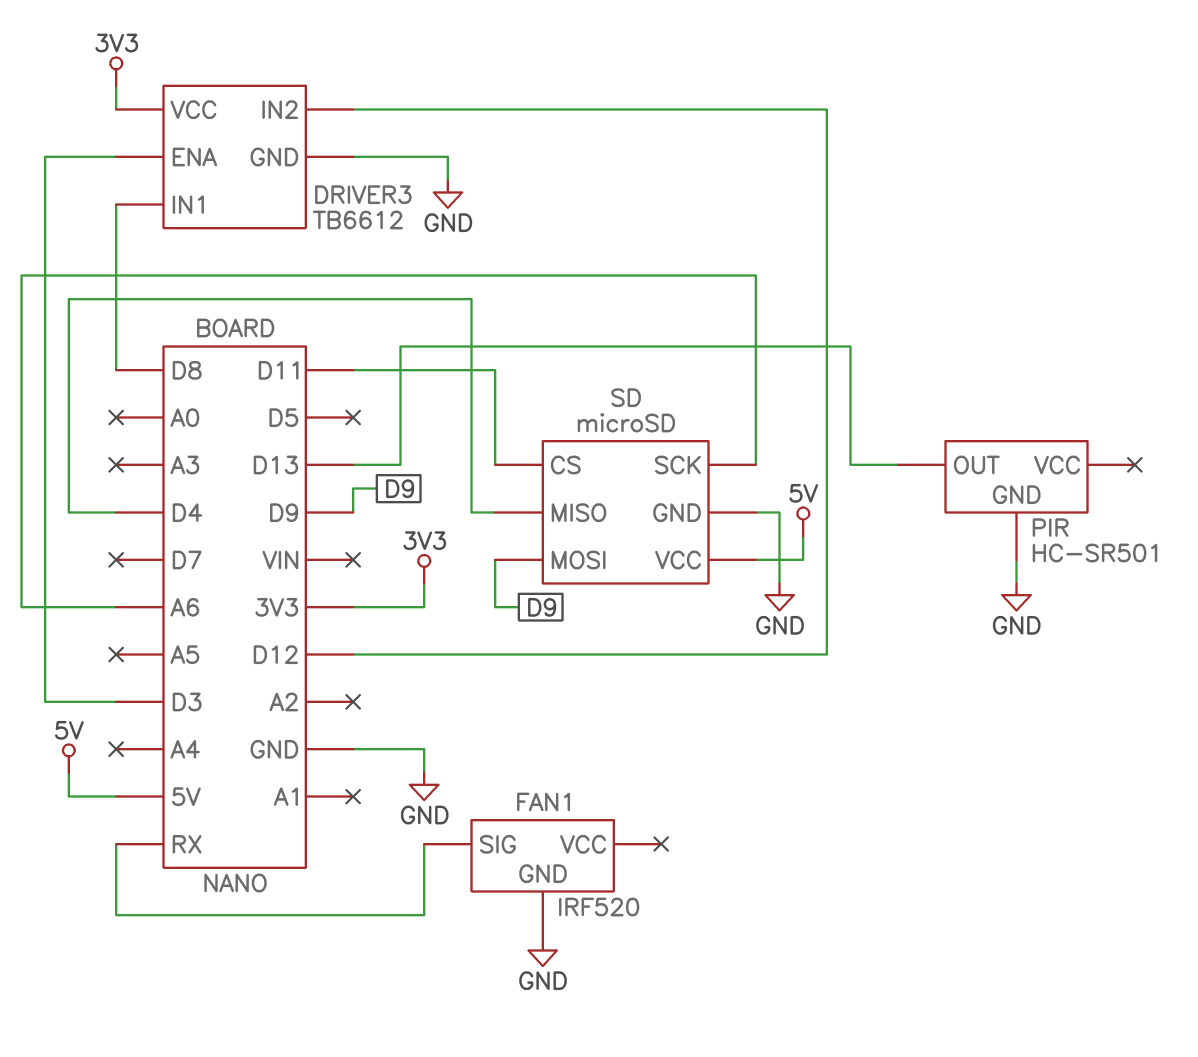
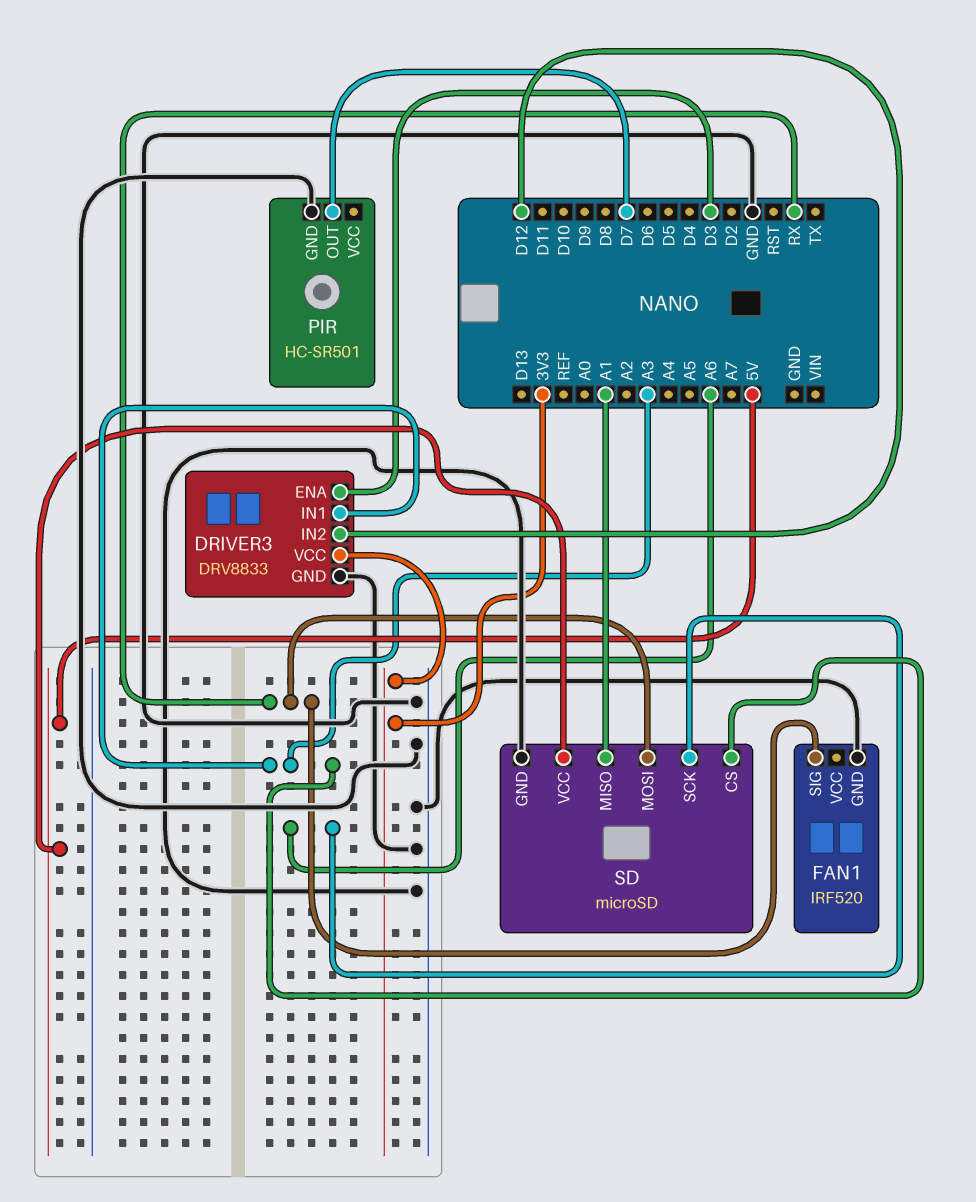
DRIVER3: TB6612 -> DRV8833
DRIVER3 pin IN1: D8 -> A3
PIR pin OUT: D13 -> D7
SD pin CS: D11 -> A3
SD pin MISO: D4 -> A1
SD pin MOSI: D9 -> RX

